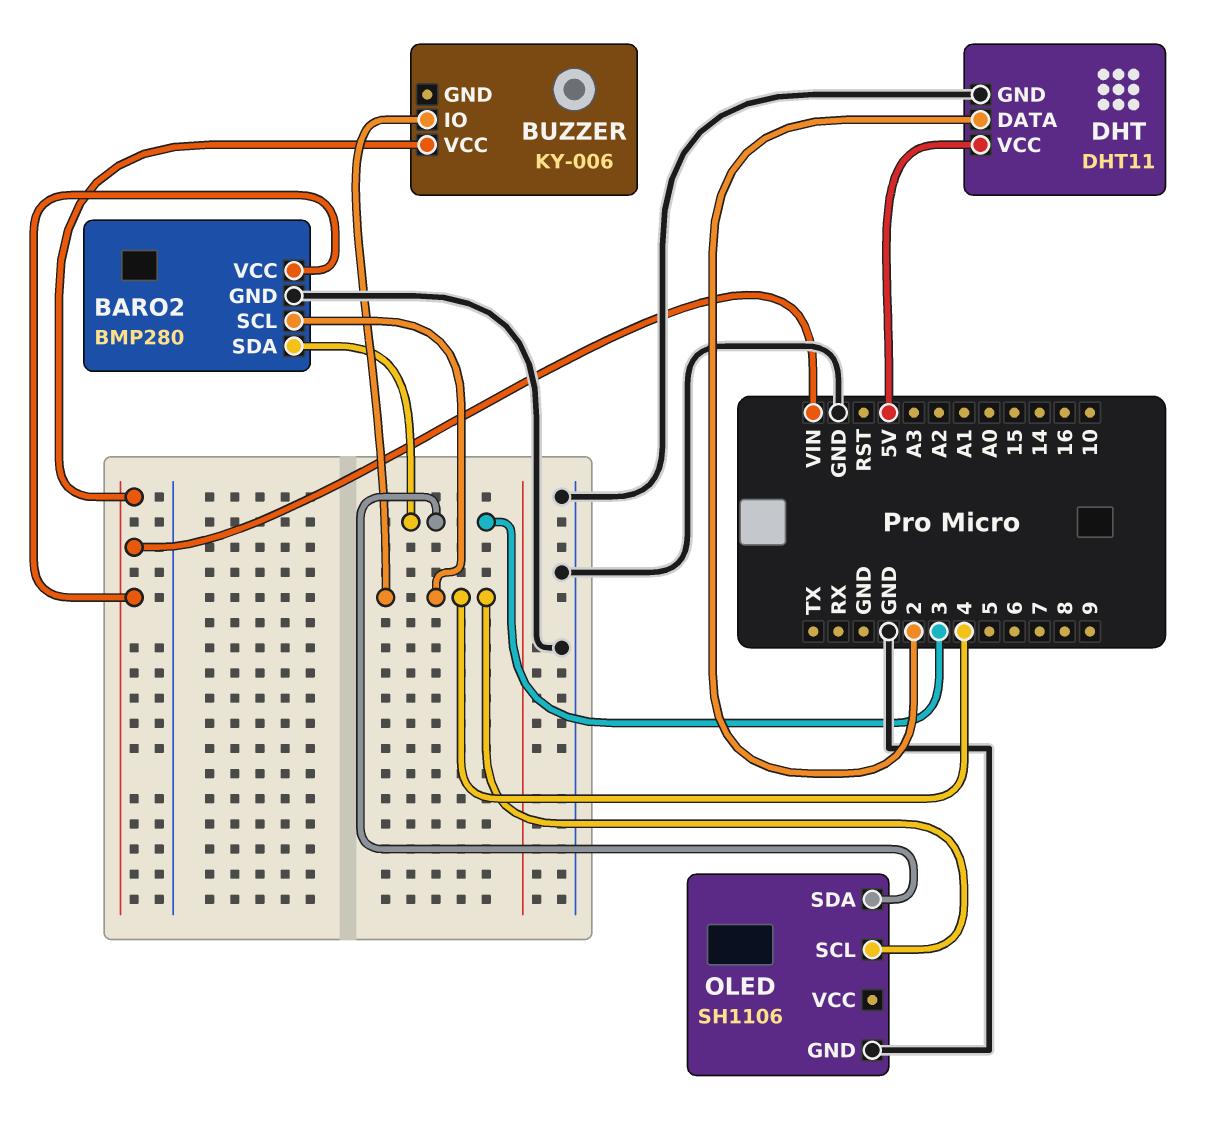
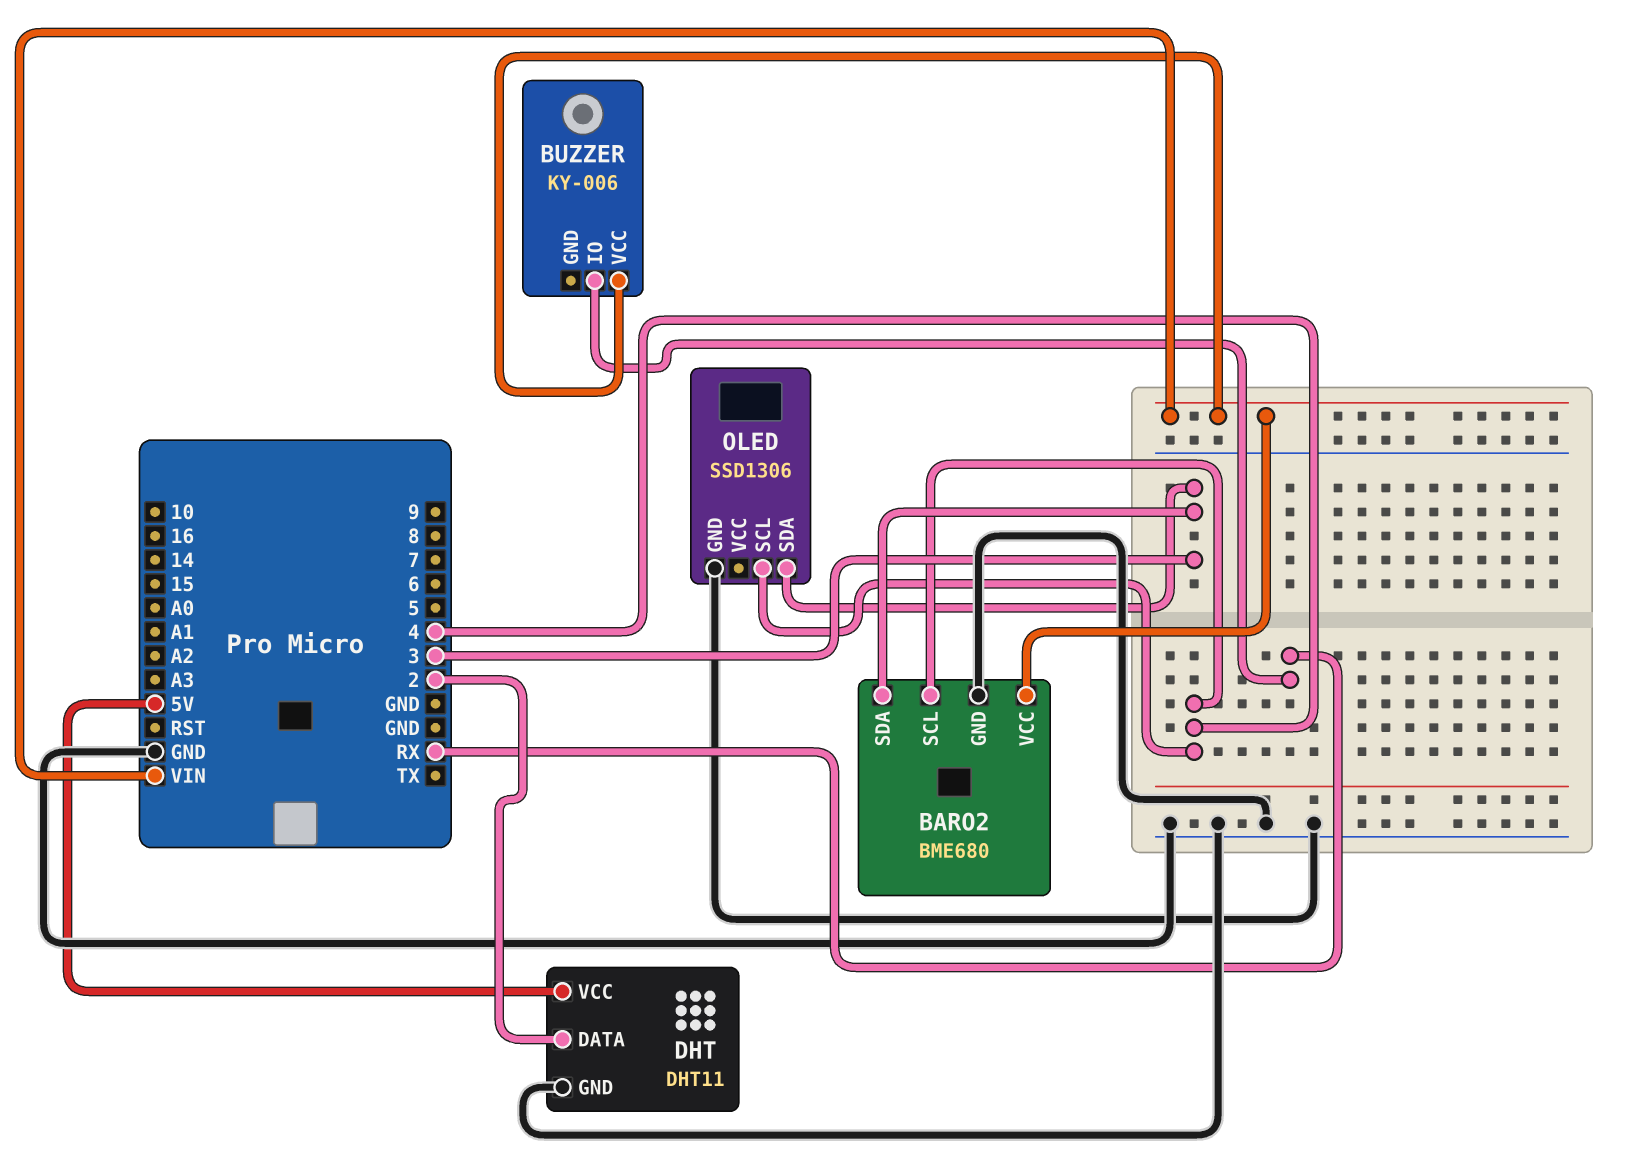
BARO2: BMP280 -> BME680
BUZZER pin IO: 4 -> RX
OLED: SH1106 -> SSD1306

